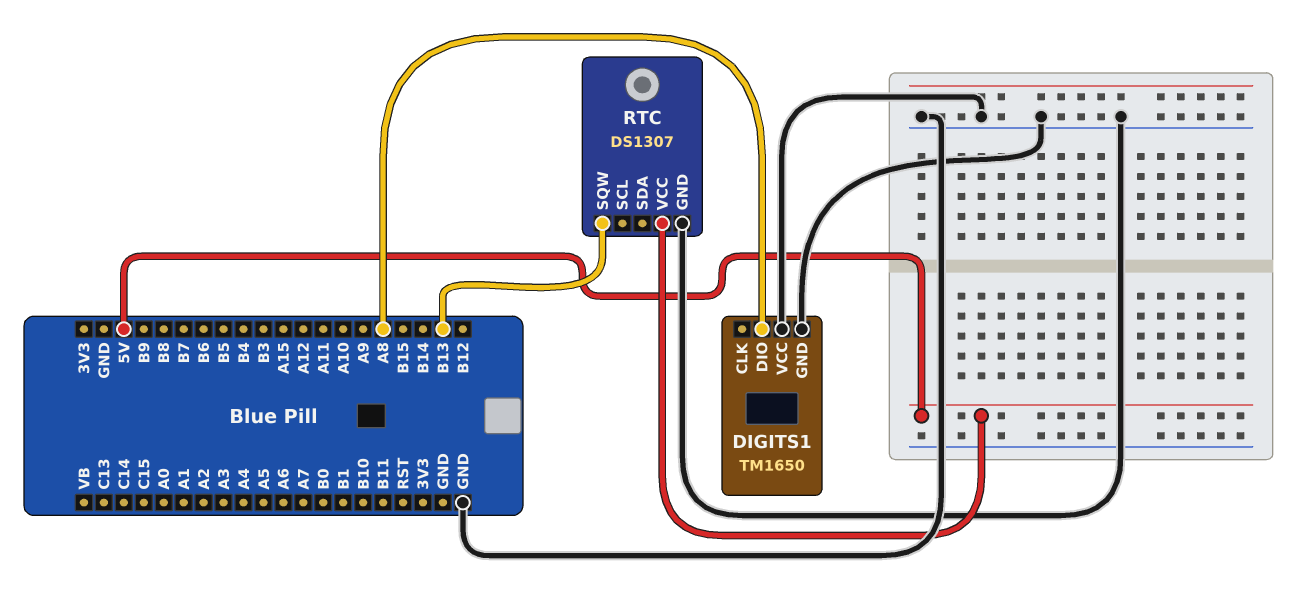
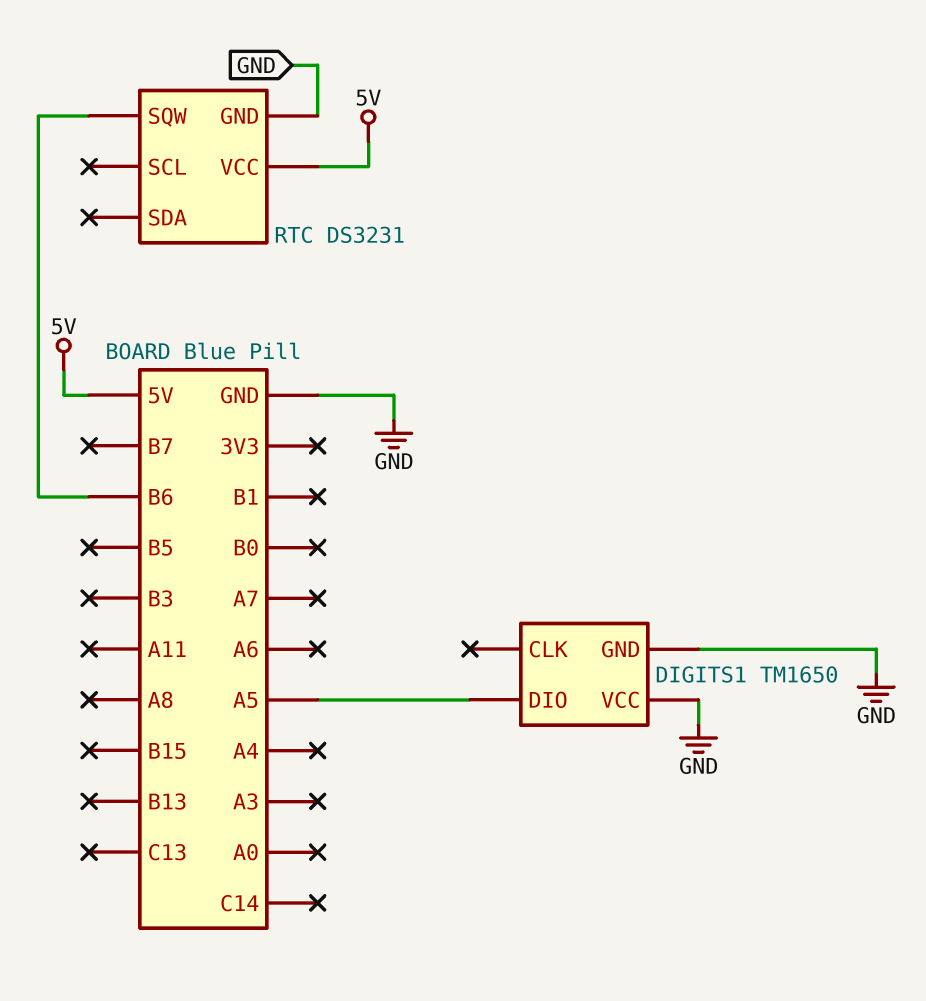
DIGITS1 pin DIO: A8 -> A5
RTC: DS1307 -> DS3231
RTC pin SQW: B13 -> B6

